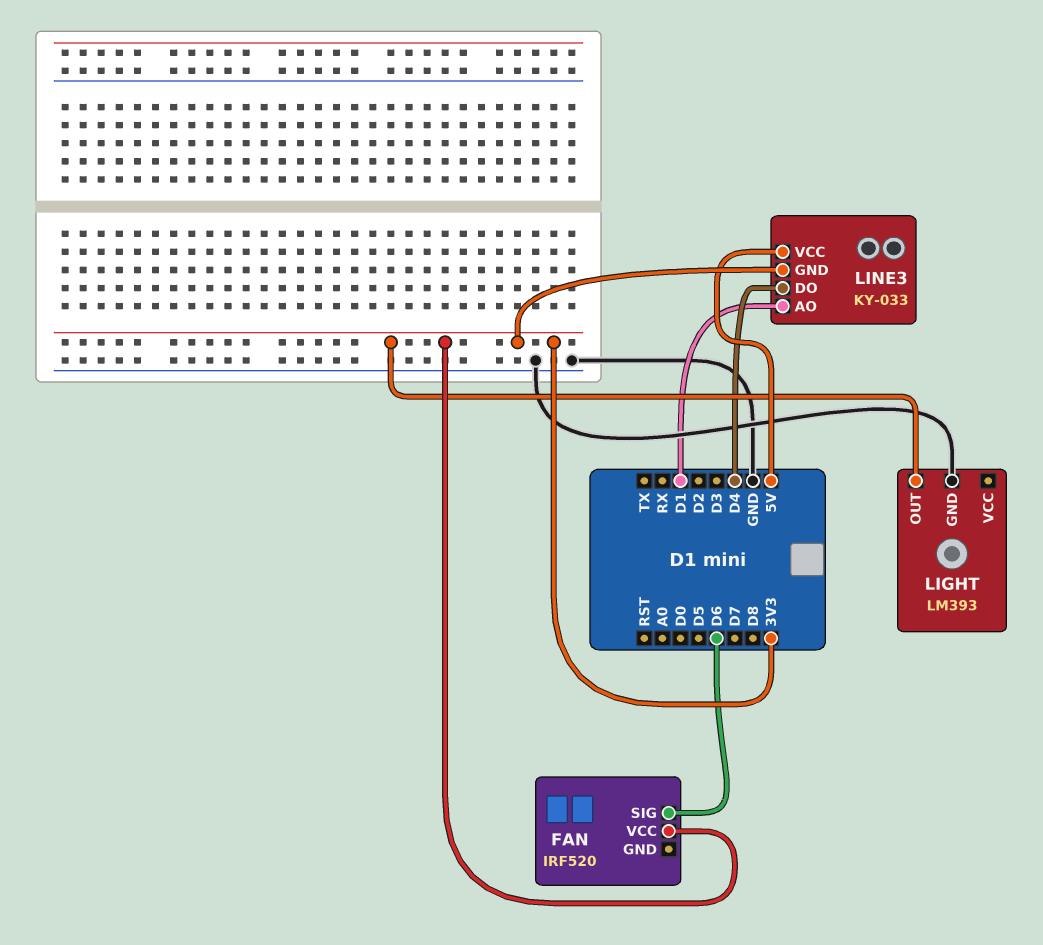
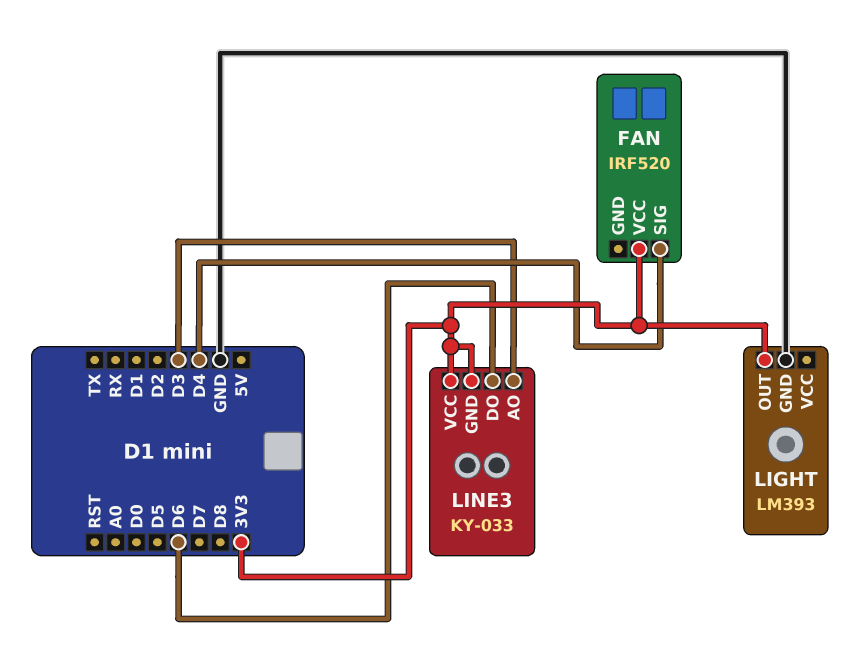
FAN pin SIG: D6 -> D4
LINE3 pin AO: D1 -> D3
LINE3 pin DO: D4 -> D6
LINE3 pin VCC: 5V -> 3V3

